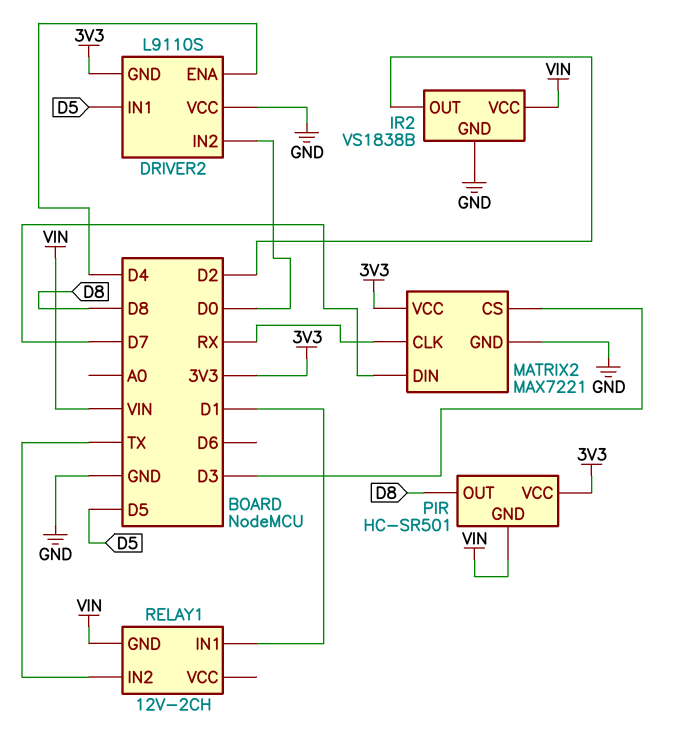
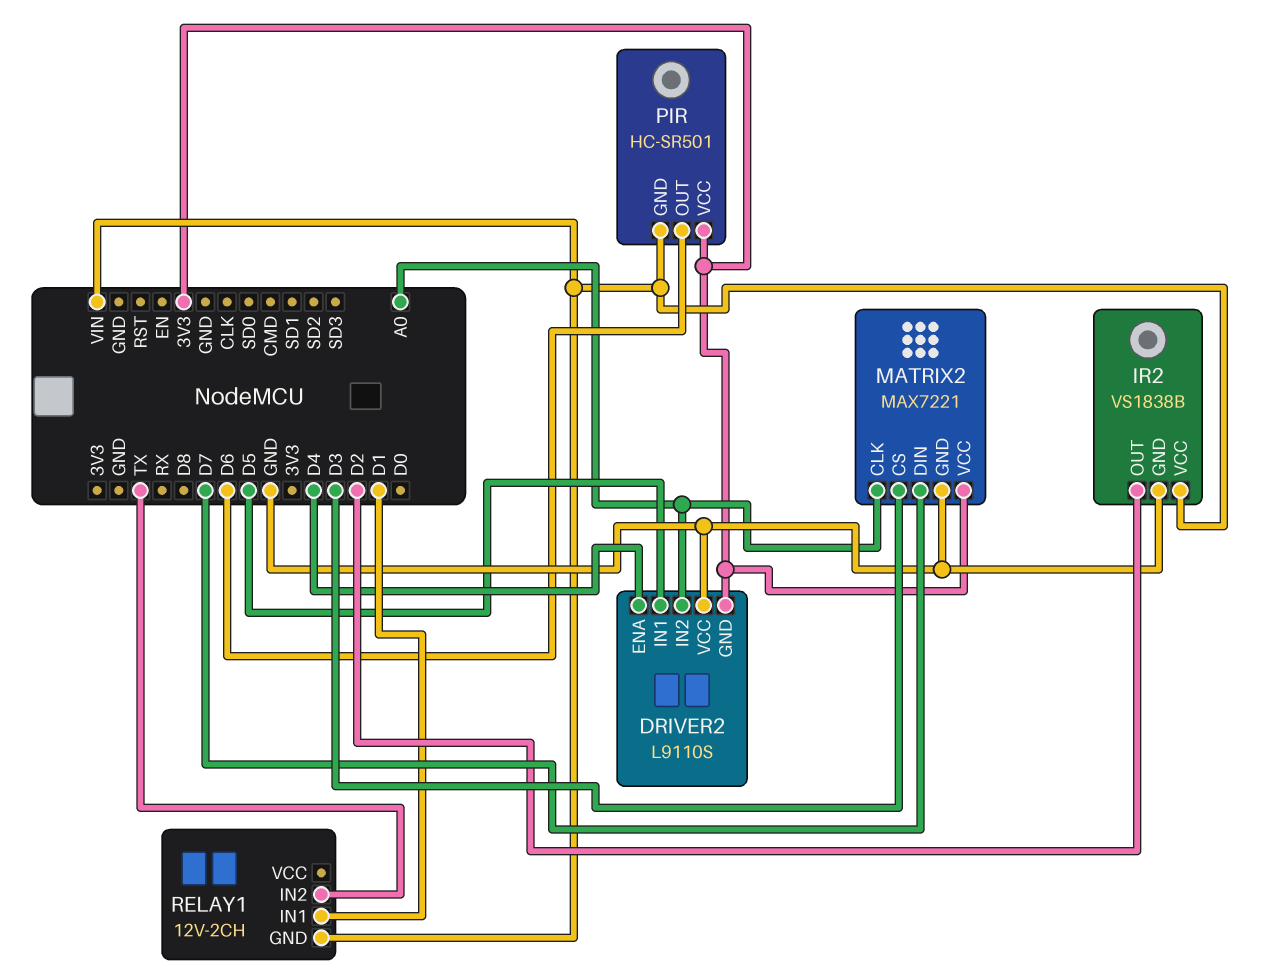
DRIVER2 pin IN2: D0 -> A0
MATRIX2 pin CLK: RX -> A0
PIR pin OUT: D8 -> D6

